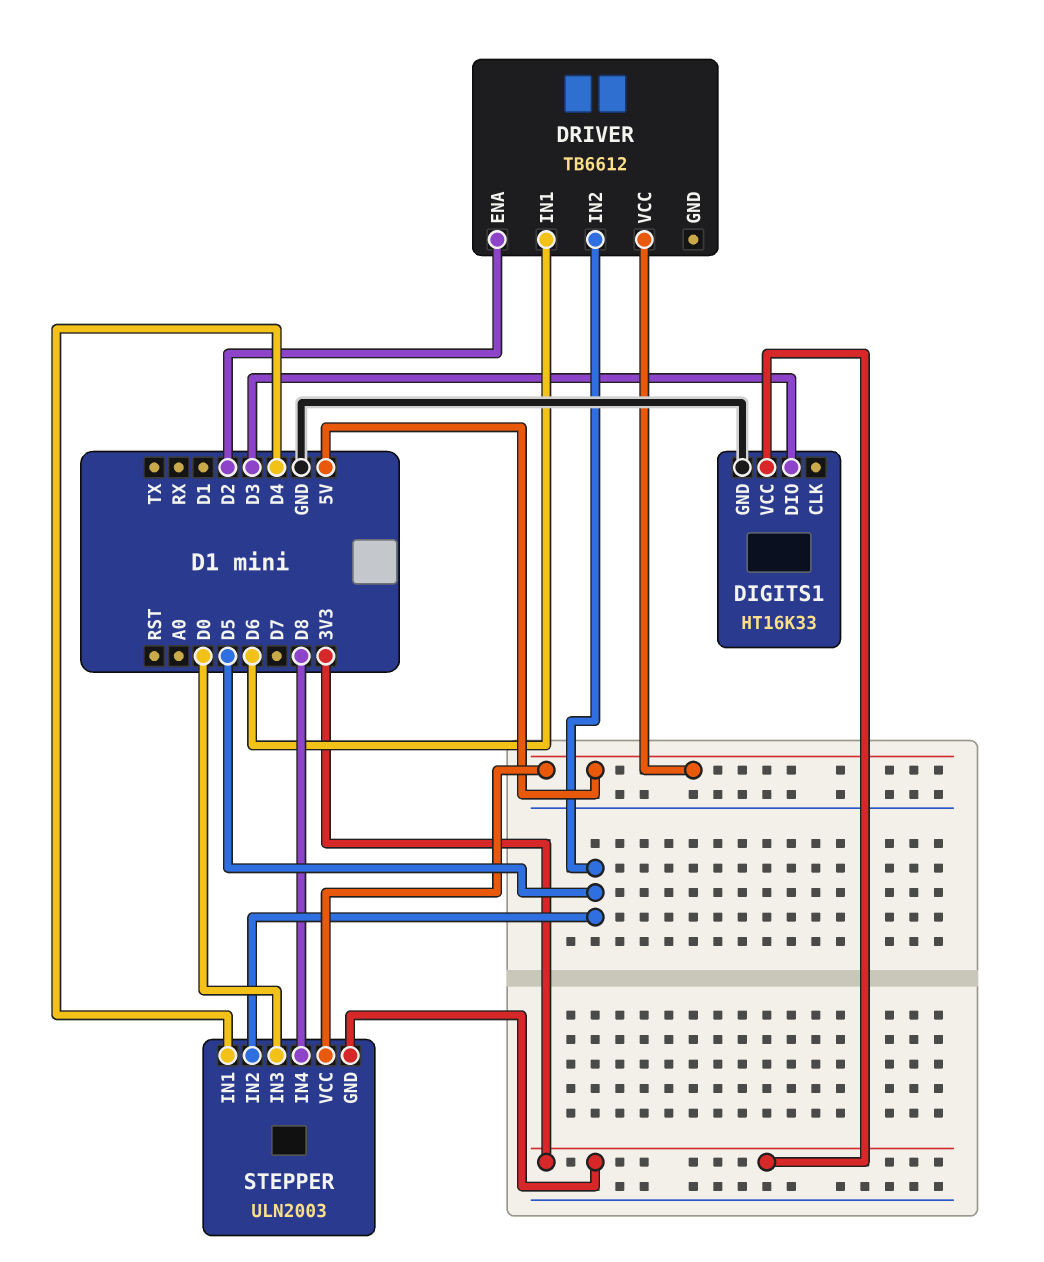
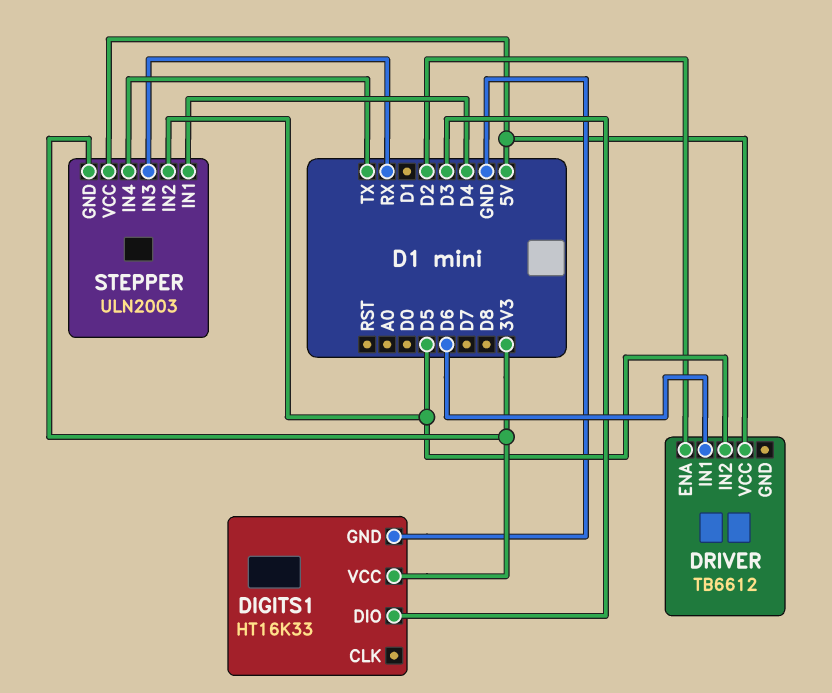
STEPPER pin IN3: D0 -> RX
STEPPER pin IN4: D8 -> TX

